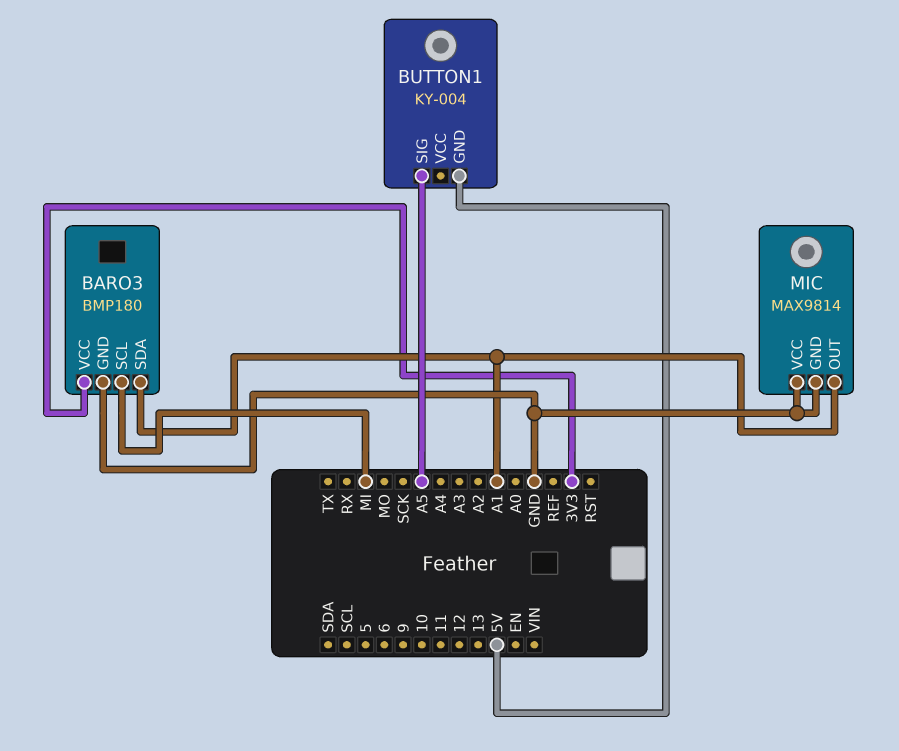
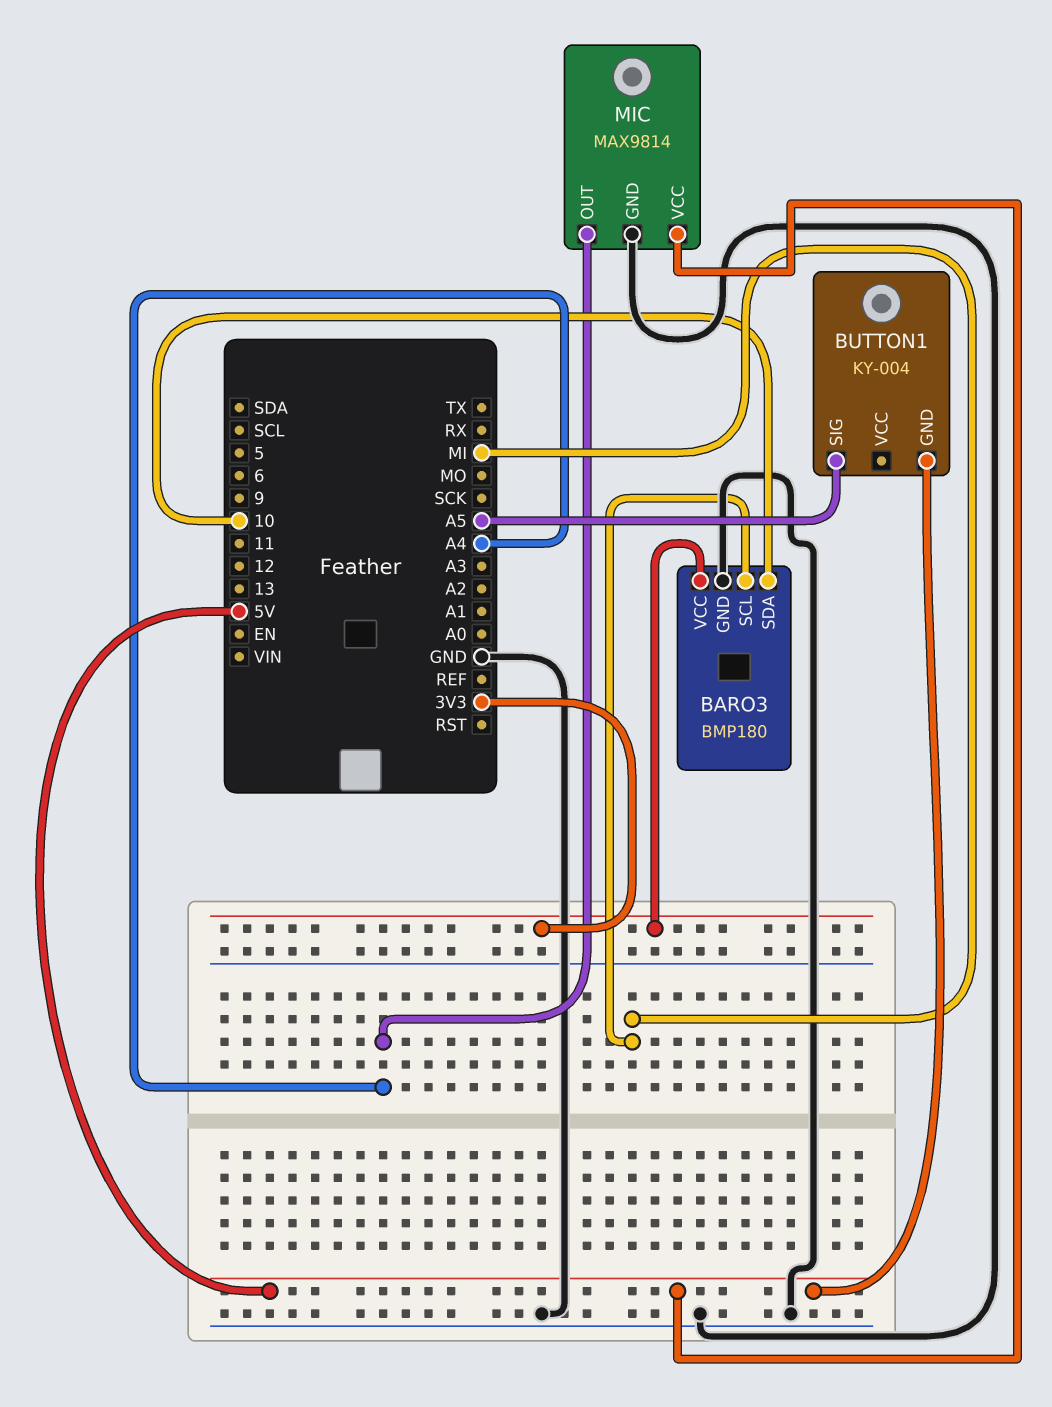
BARO3 pin SDA: A1 -> 10
MIC pin OUT: A1 -> A4
MIC pin VCC: GND -> 5V

